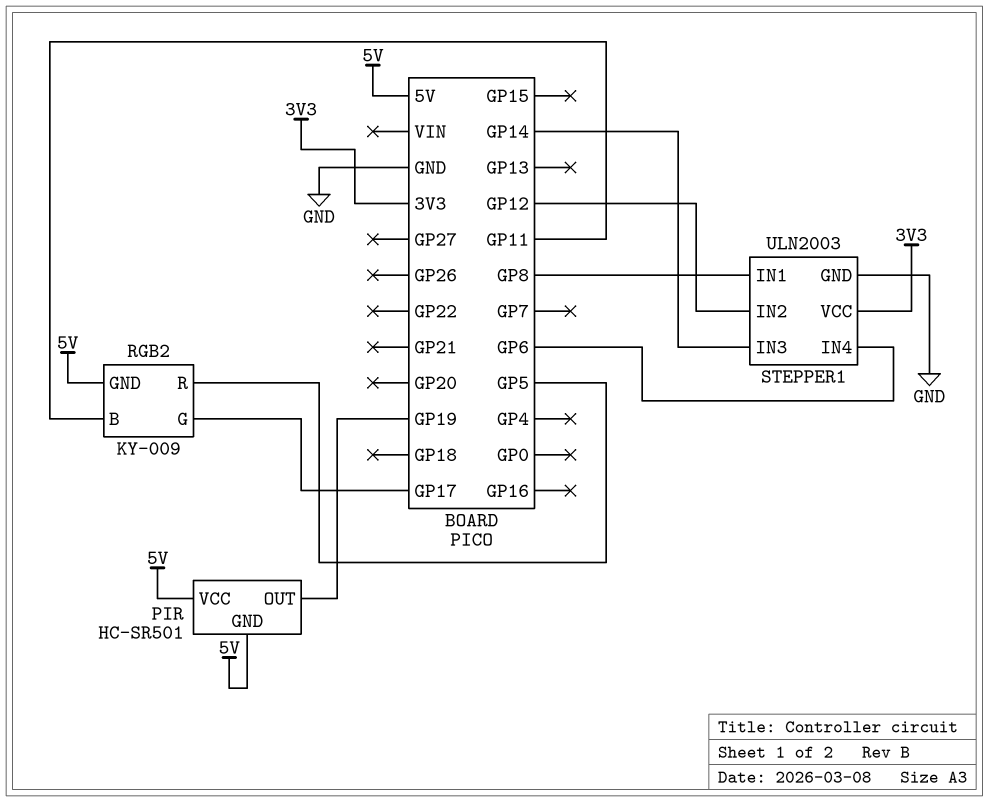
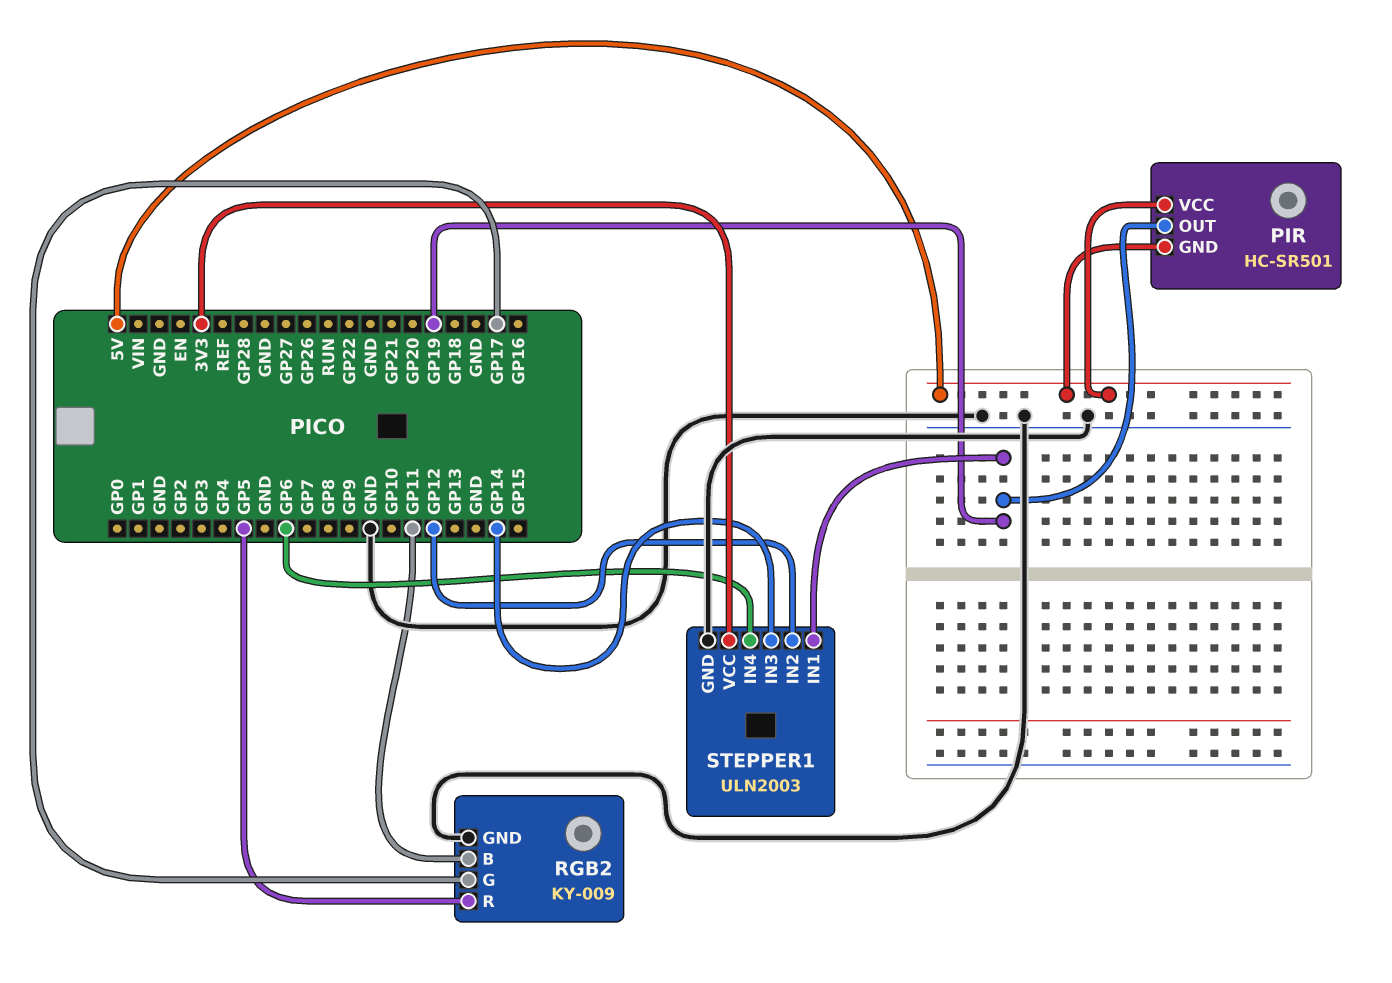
RGB2 pin GND: 5V -> GND
STEPPER1 pin IN1: GP8 -> GP19

